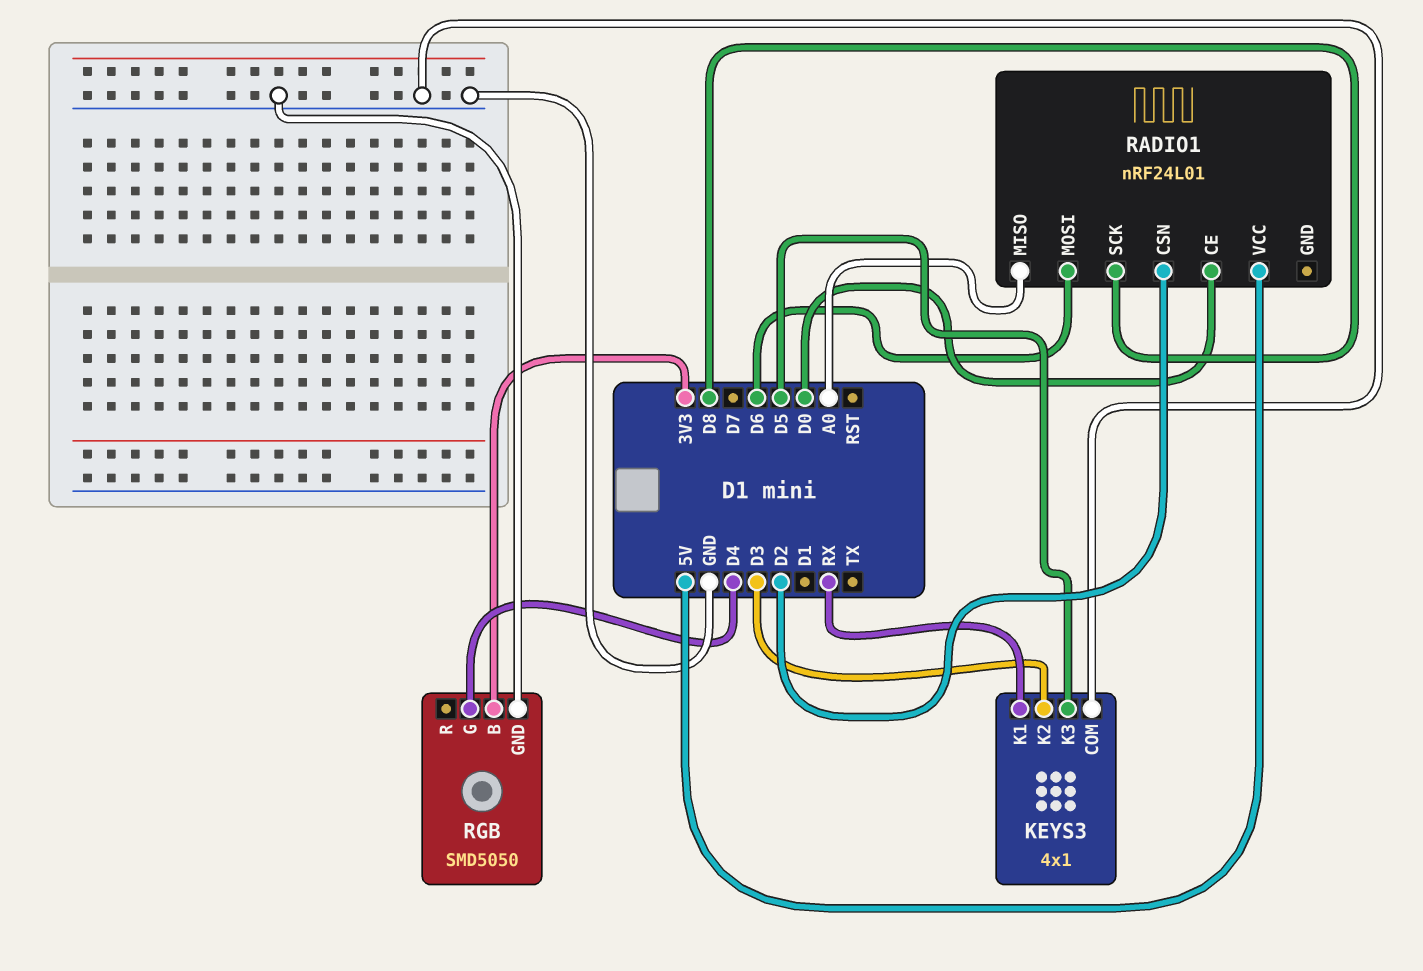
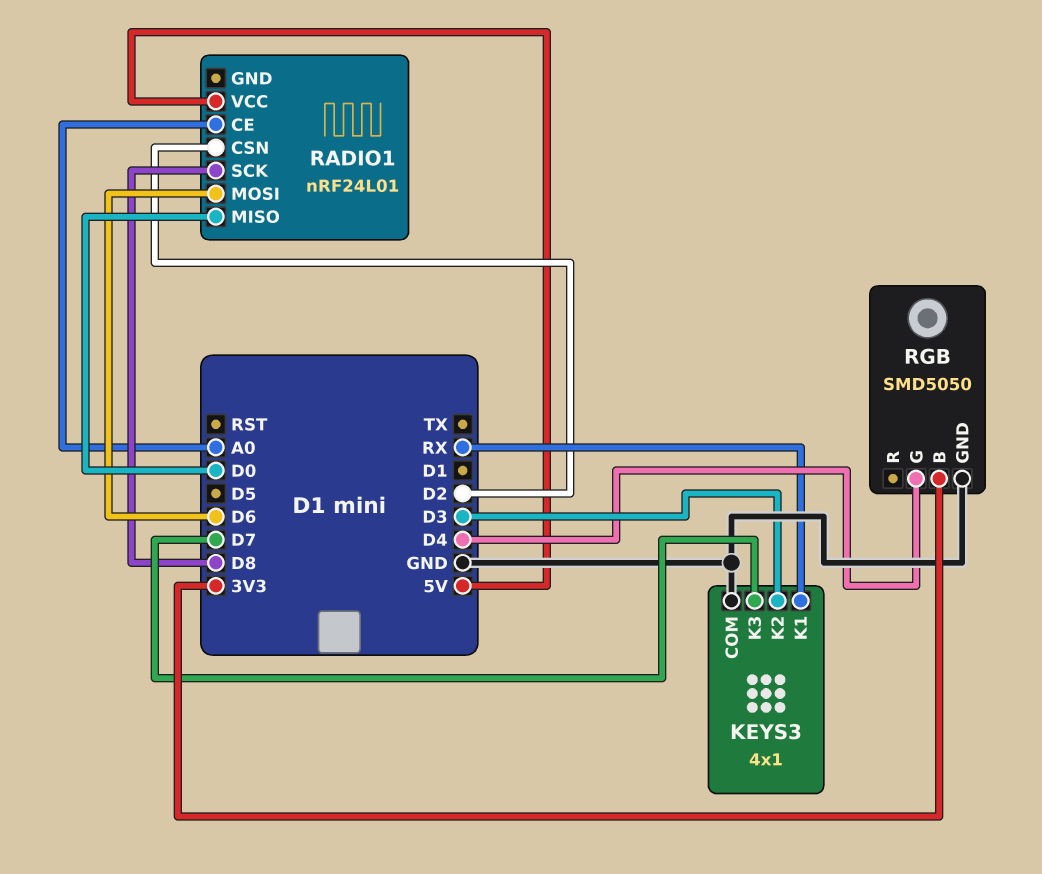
KEYS3 pin K3: D5 -> D7
RADIO1 pin CE: D0 -> A0
RADIO1 pin MISO: A0 -> D0

